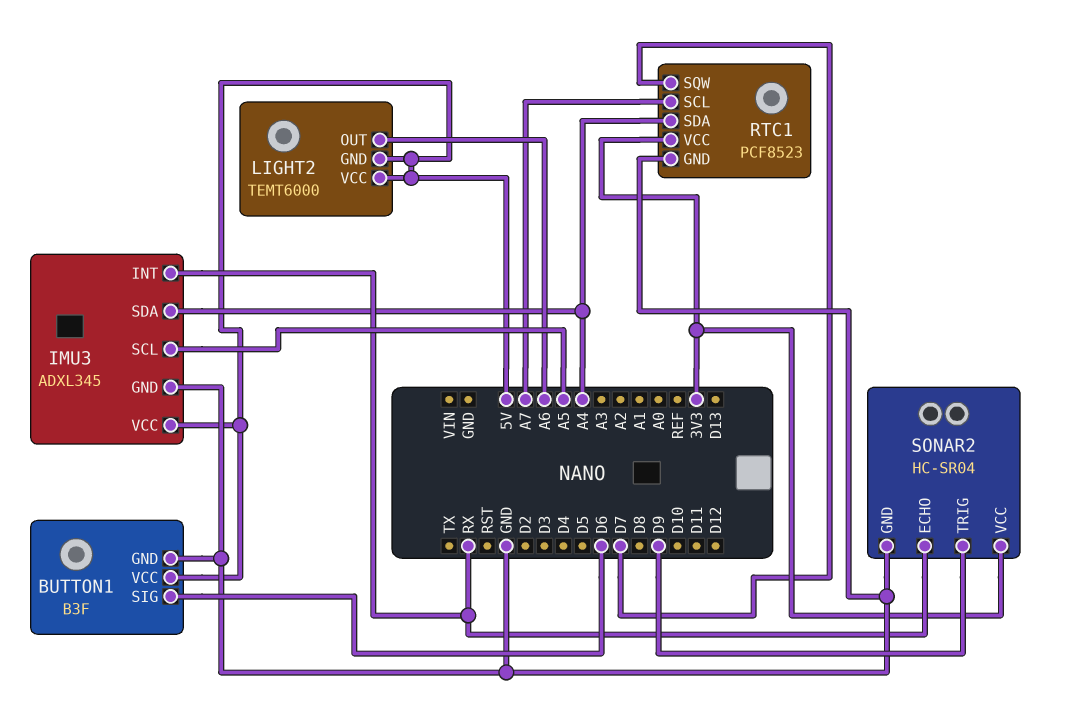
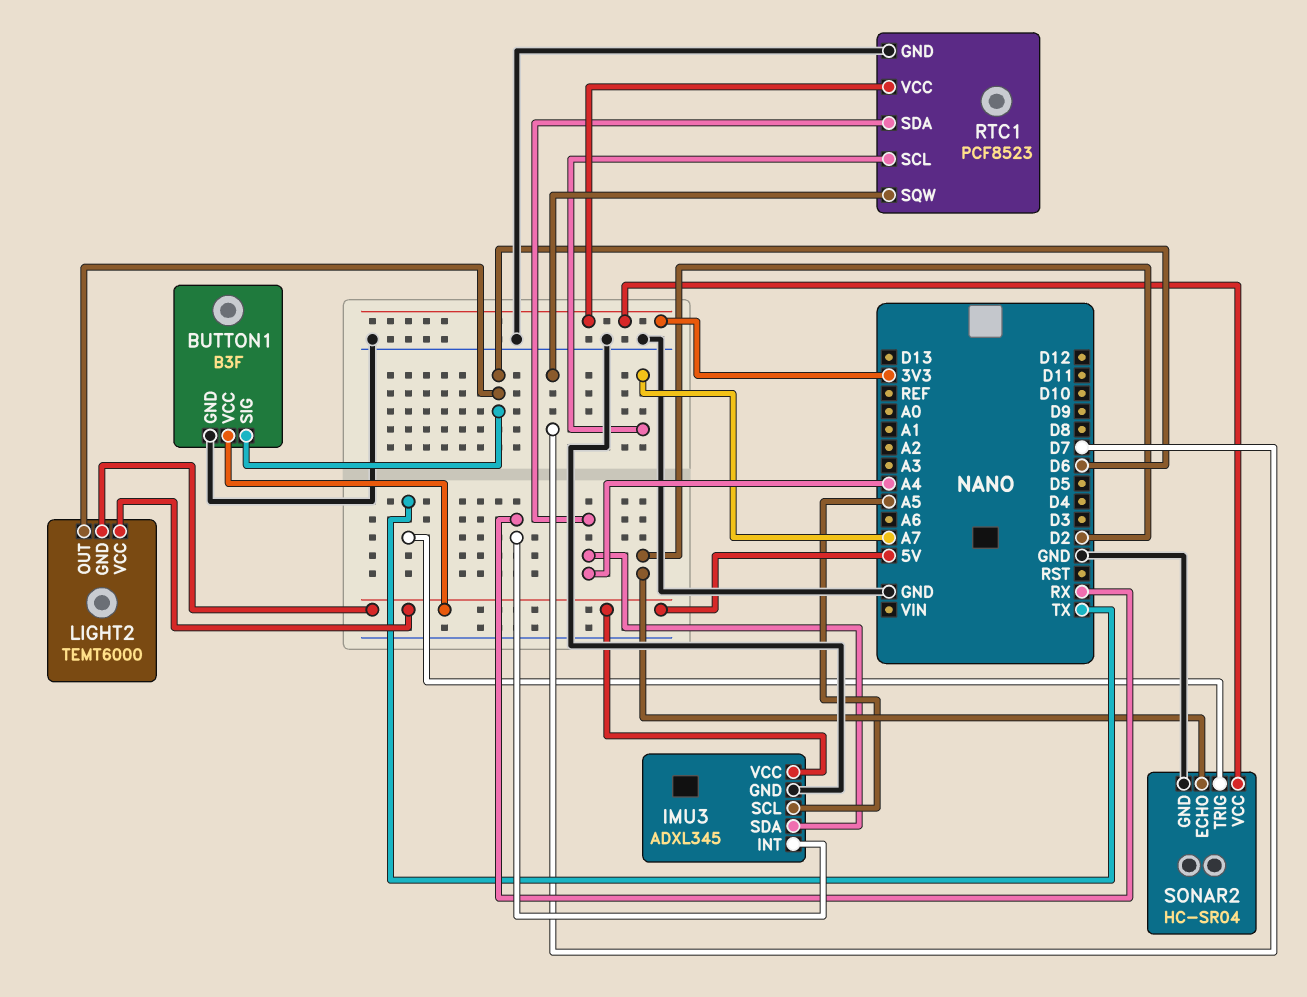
LIGHT2 pin OUT: A6 -> D6
SONAR2 pin ECHO: RX -> D2
SONAR2 pin TRIG: D9 -> TX

